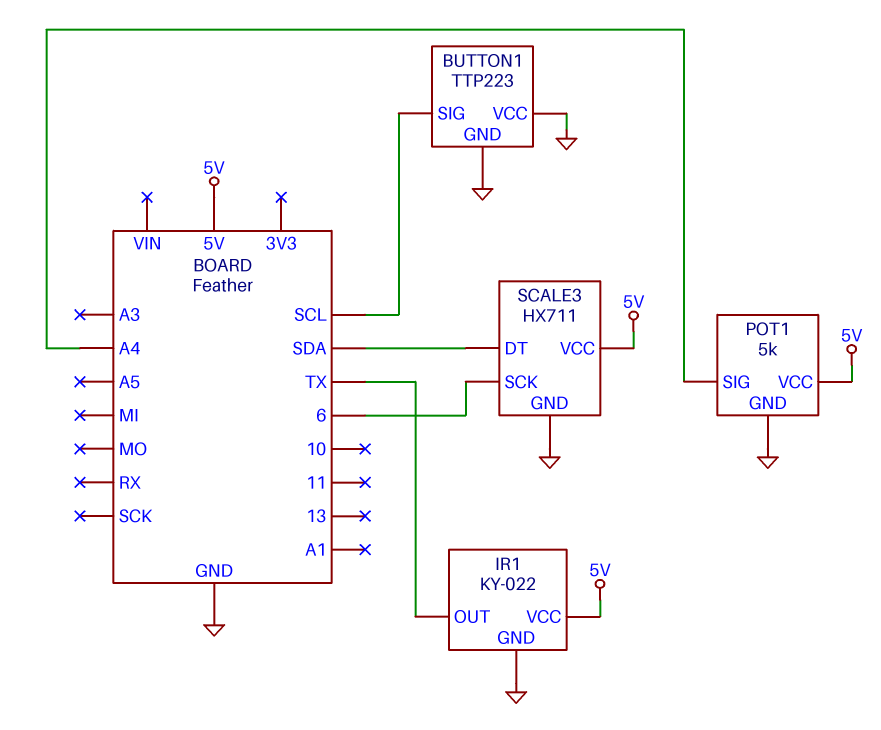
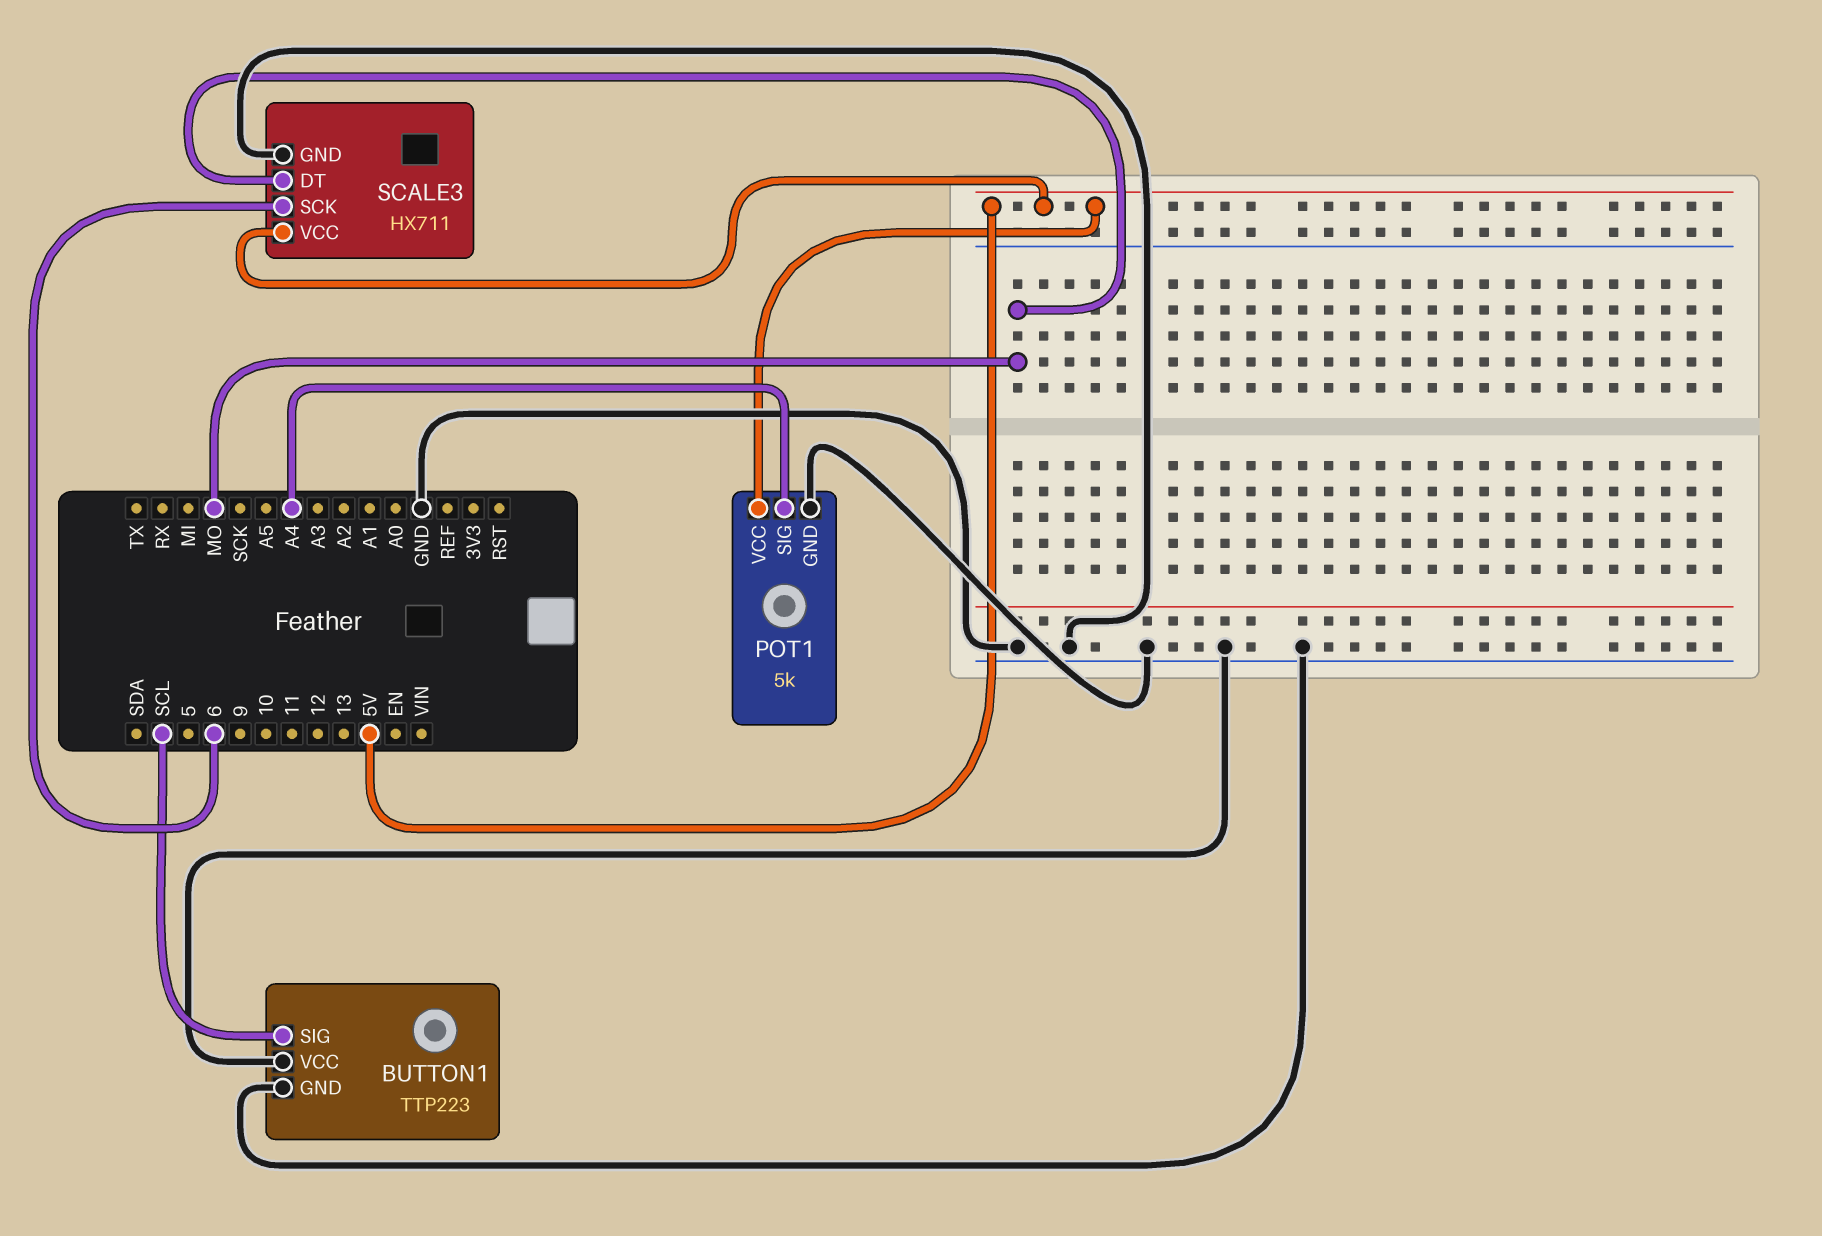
IR1: KY-022 -> none
IR1 pin GND: GND -> none
IR1 pin OUT: TX -> none
IR1 pin VCC: 5V -> none
SCALE3 pin DT: SDA -> MO

